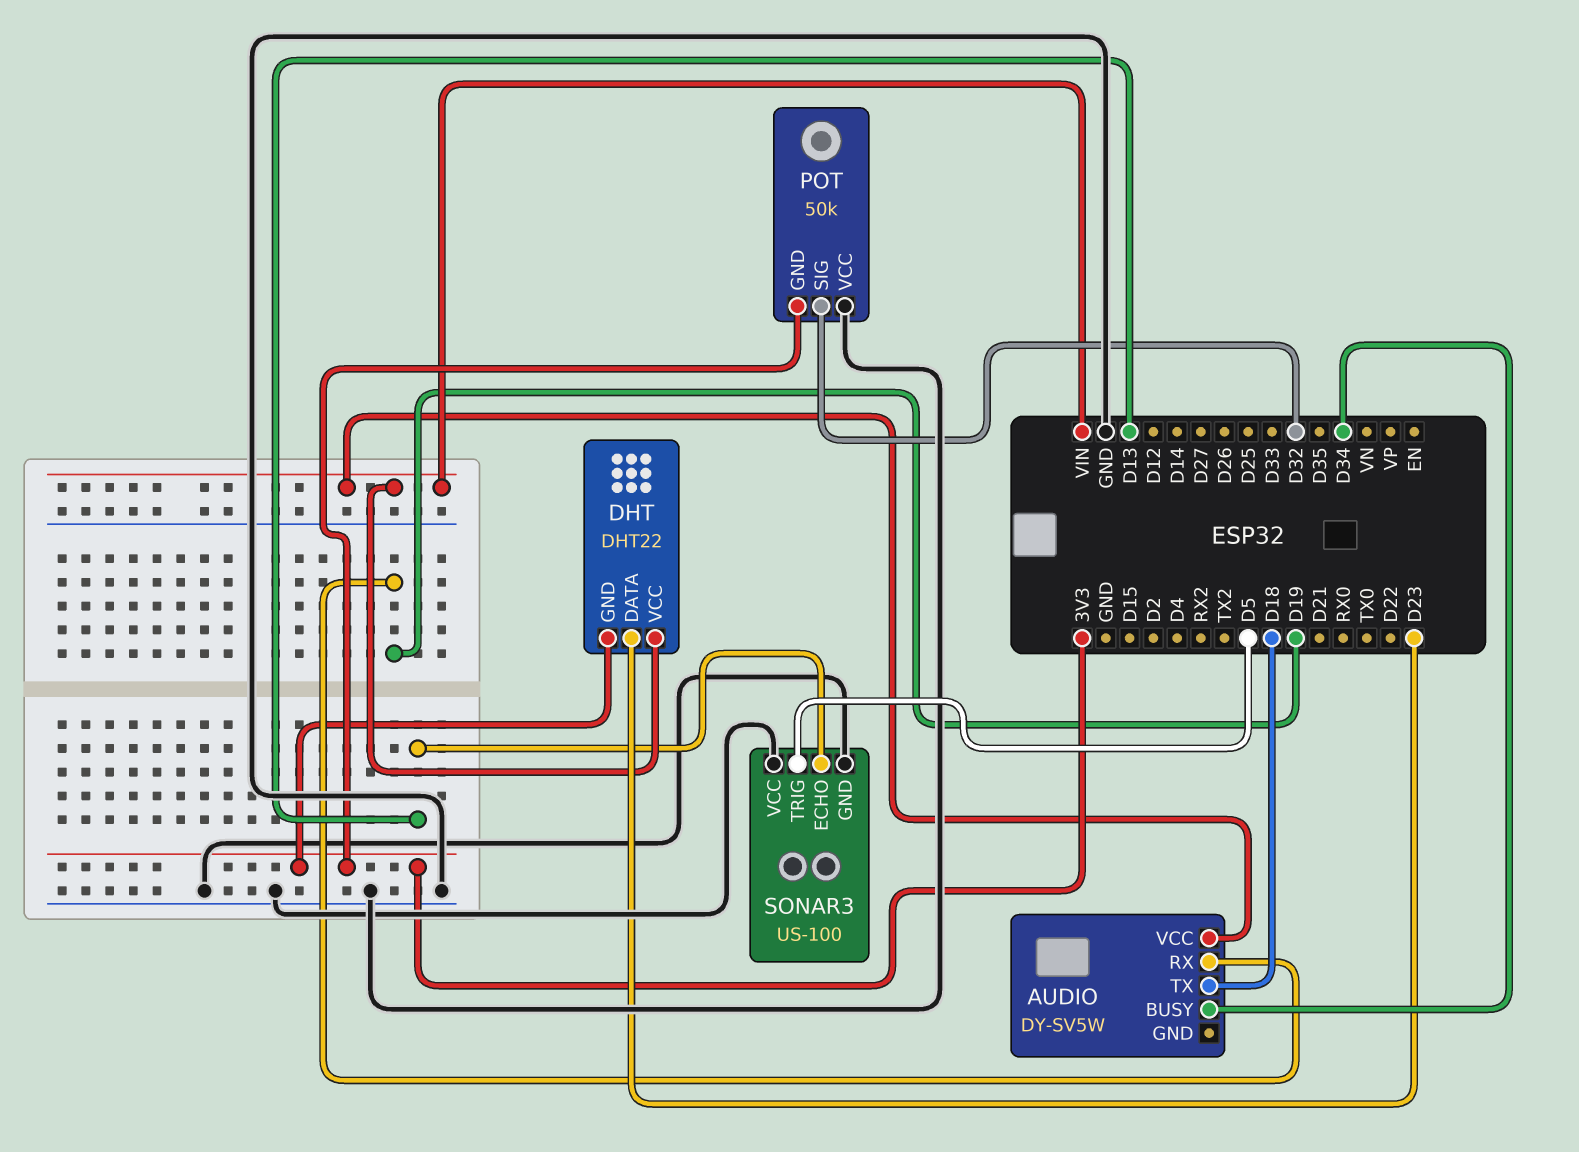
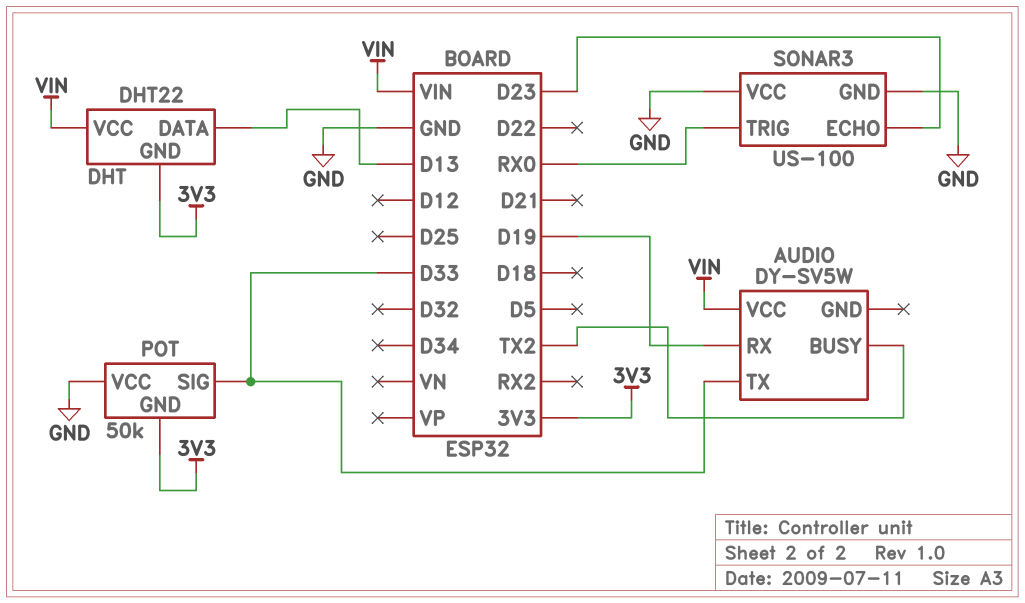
AUDIO pin BUSY: D34 -> TX2
AUDIO pin TX: D18 -> D33
DHT pin DATA: D23 -> D13
POT pin SIG: D32 -> D33
SONAR3 pin ECHO: D13 -> D23
SONAR3 pin TRIG: D5 -> RX0

